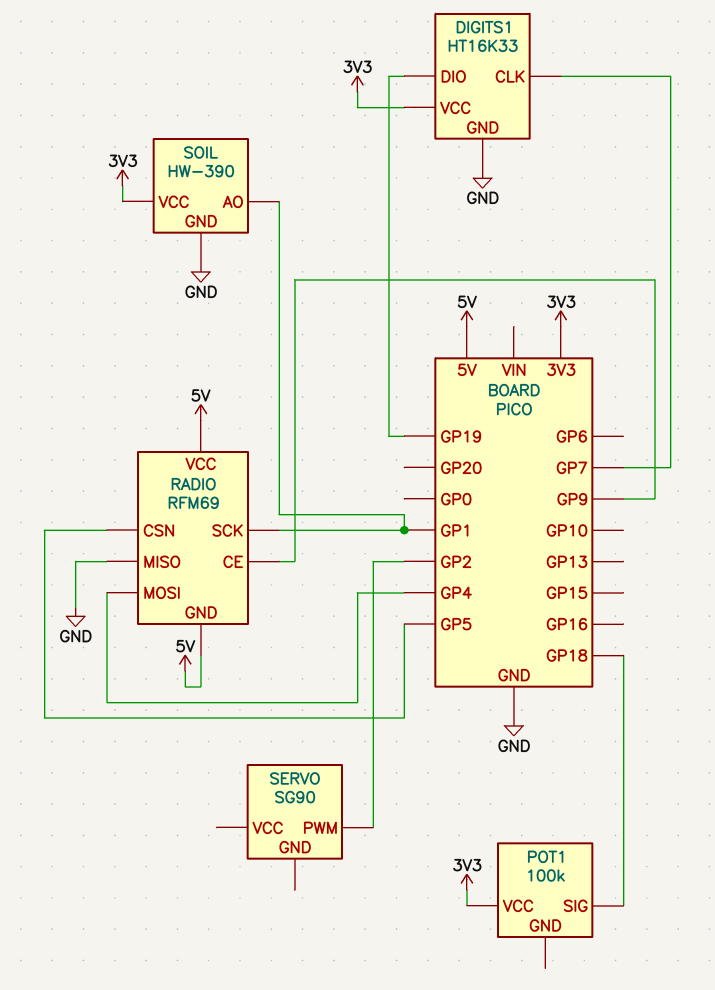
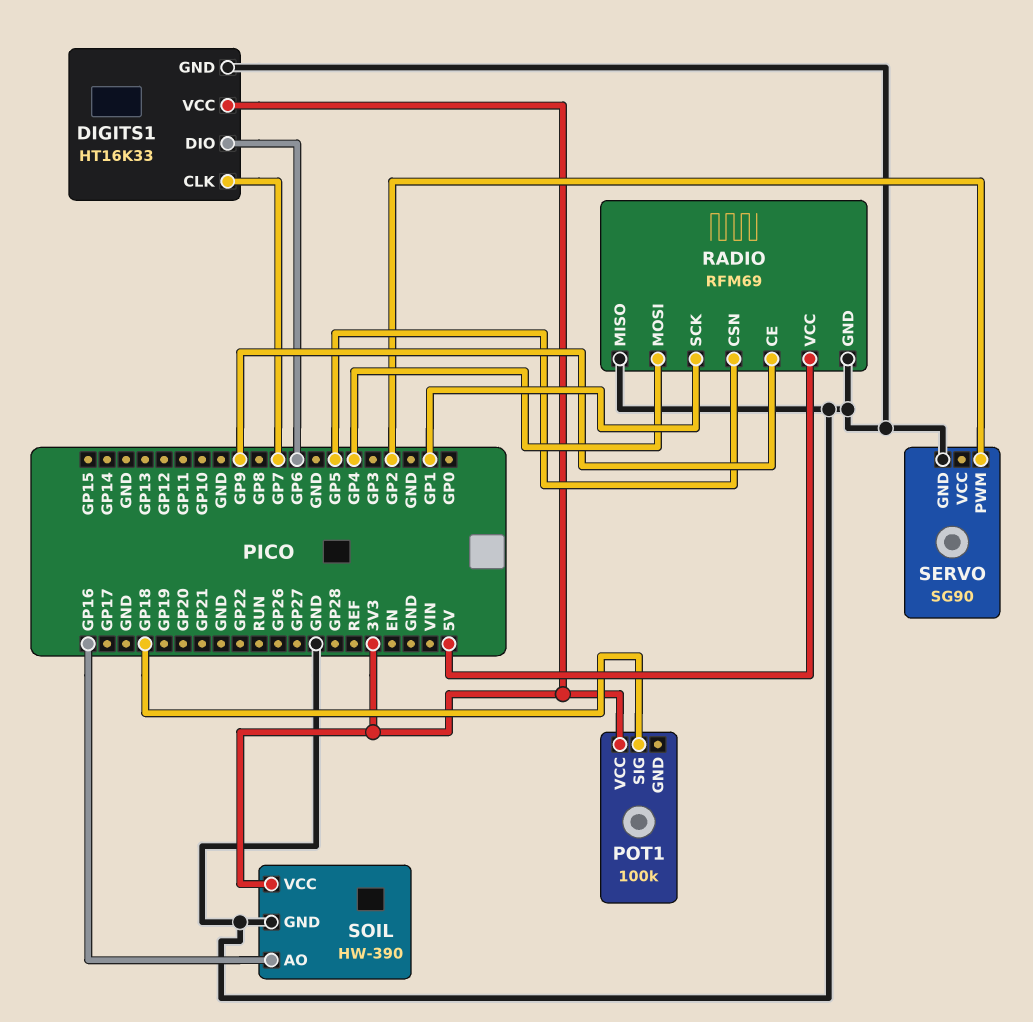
DIGITS1 pin DIO: GP19 -> GP6
RADIO pin GND: 5V -> GND
SERVO pin GND: none -> GND
SOIL pin AO: GP1 -> GP16

